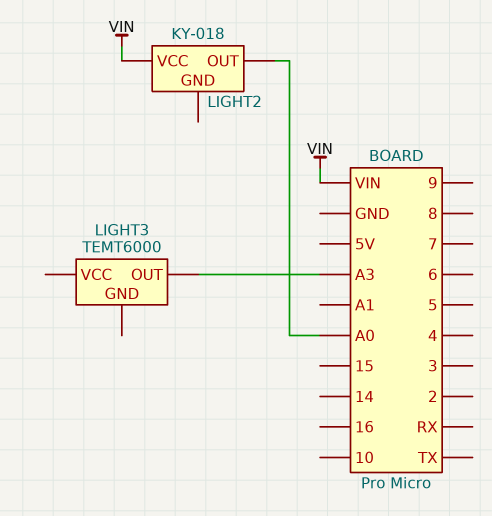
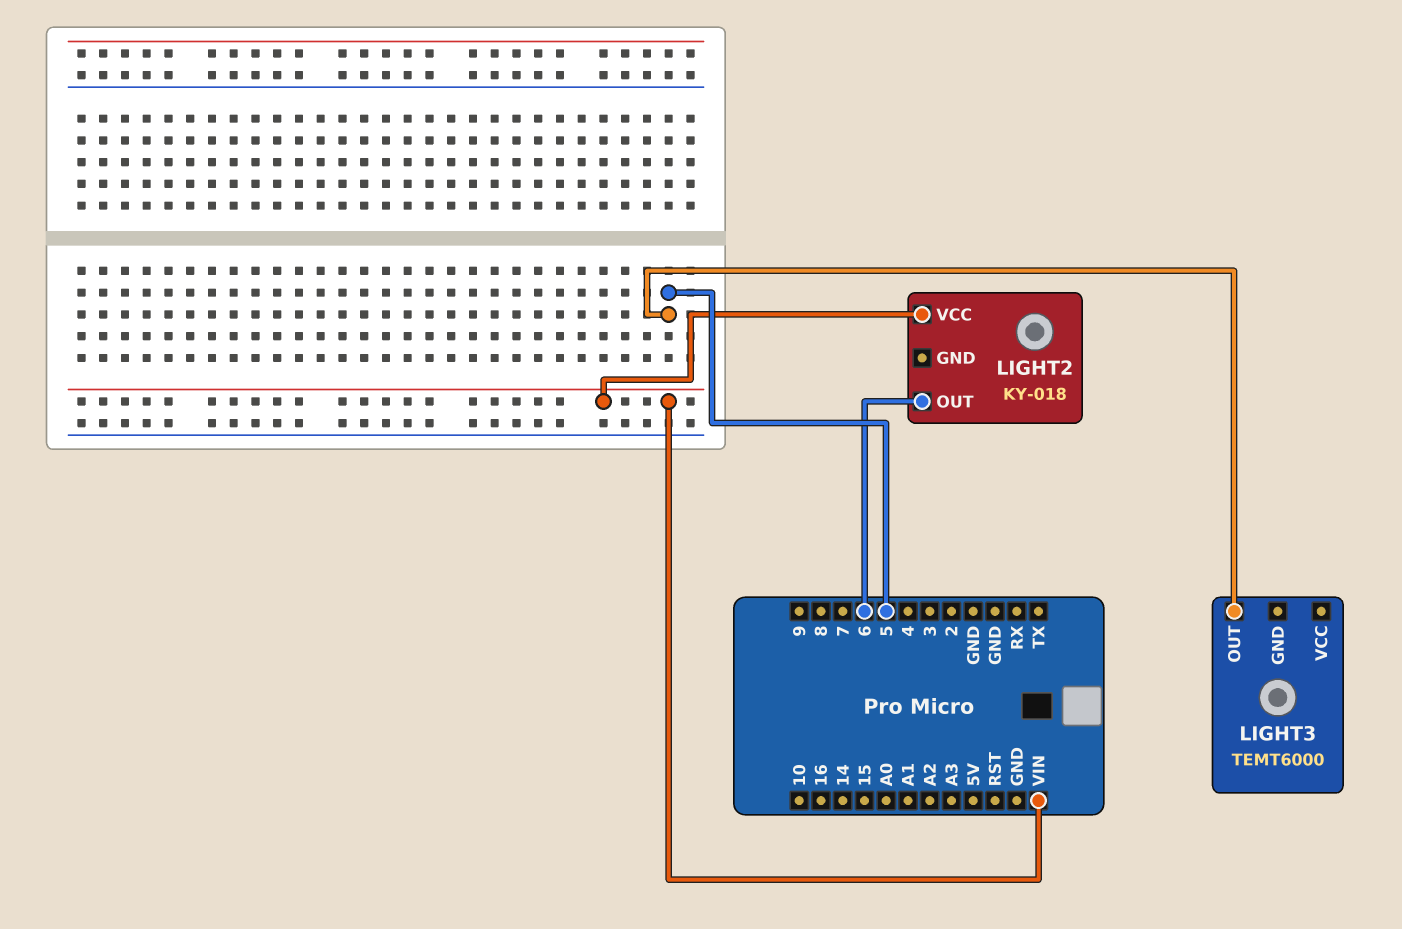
LIGHT2 pin OUT: A0 -> 6
LIGHT3 pin OUT: A3 -> 5

